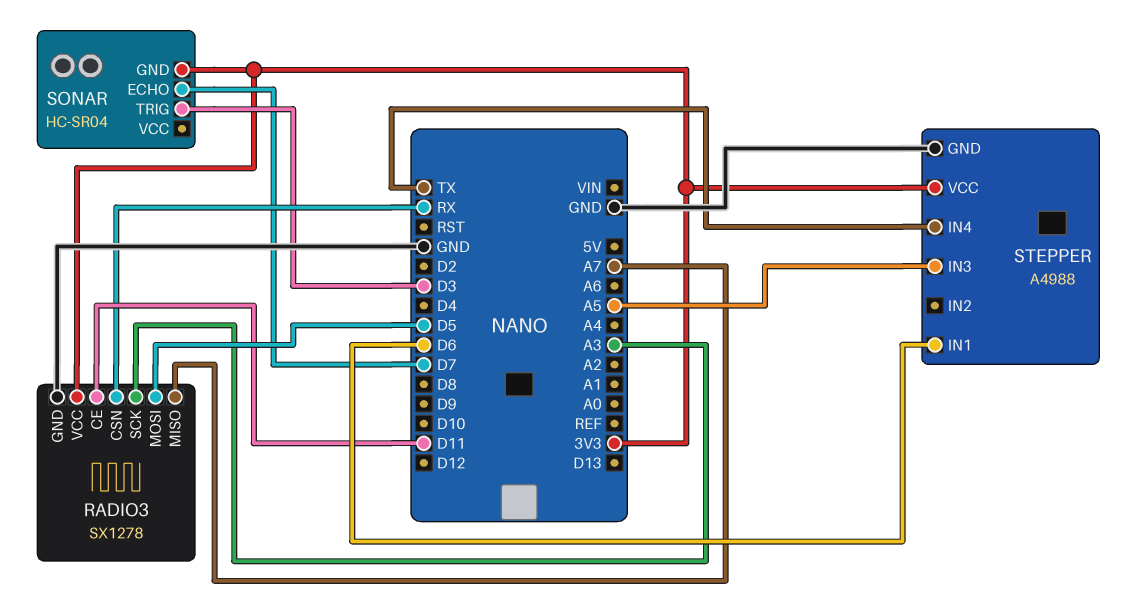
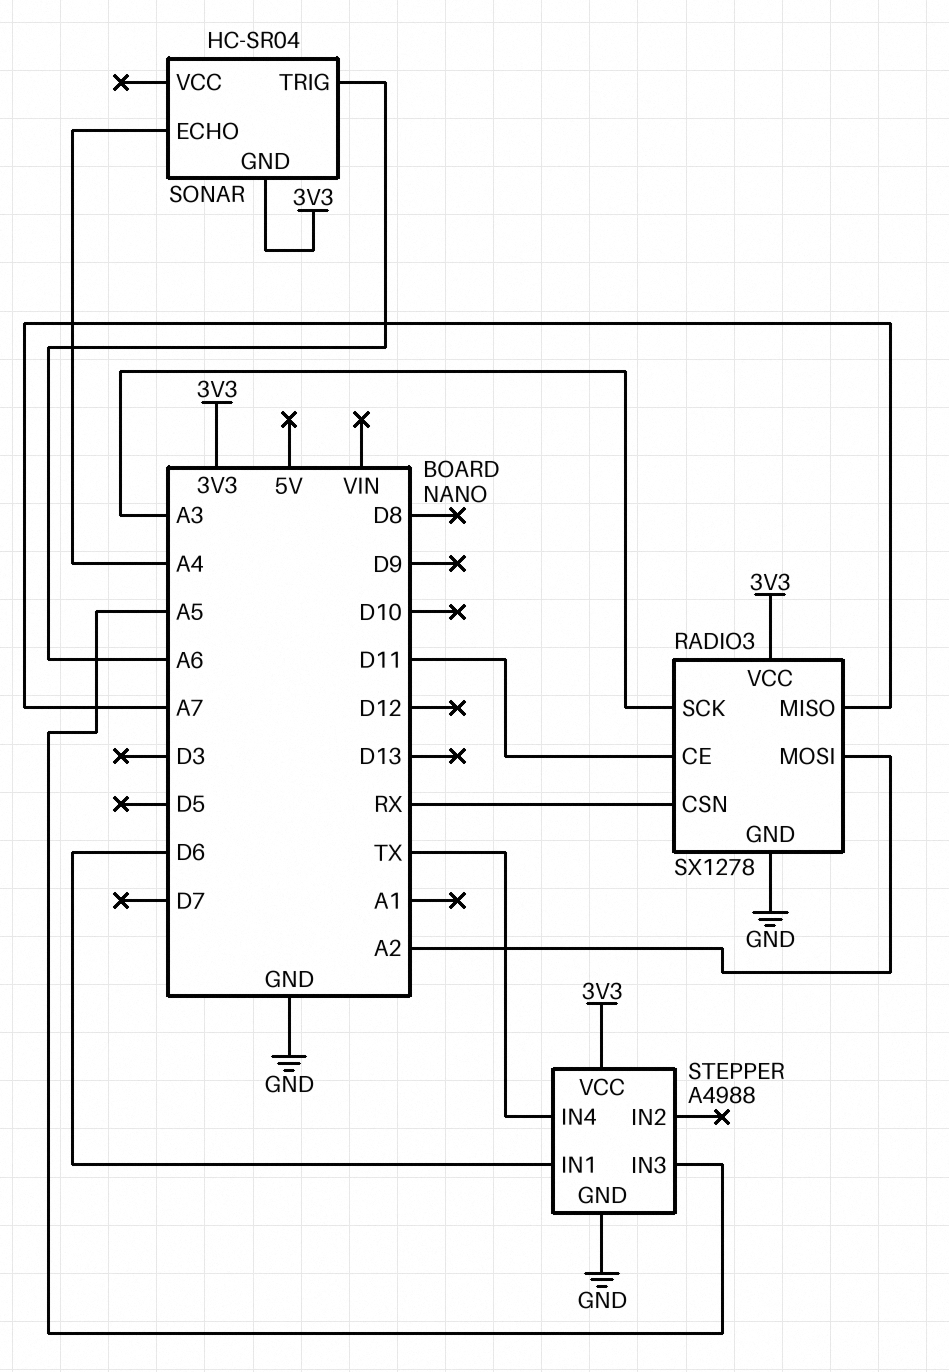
RADIO3 pin MOSI: D5 -> A2
SONAR pin ECHO: D7 -> A4
SONAR pin TRIG: D3 -> A6

